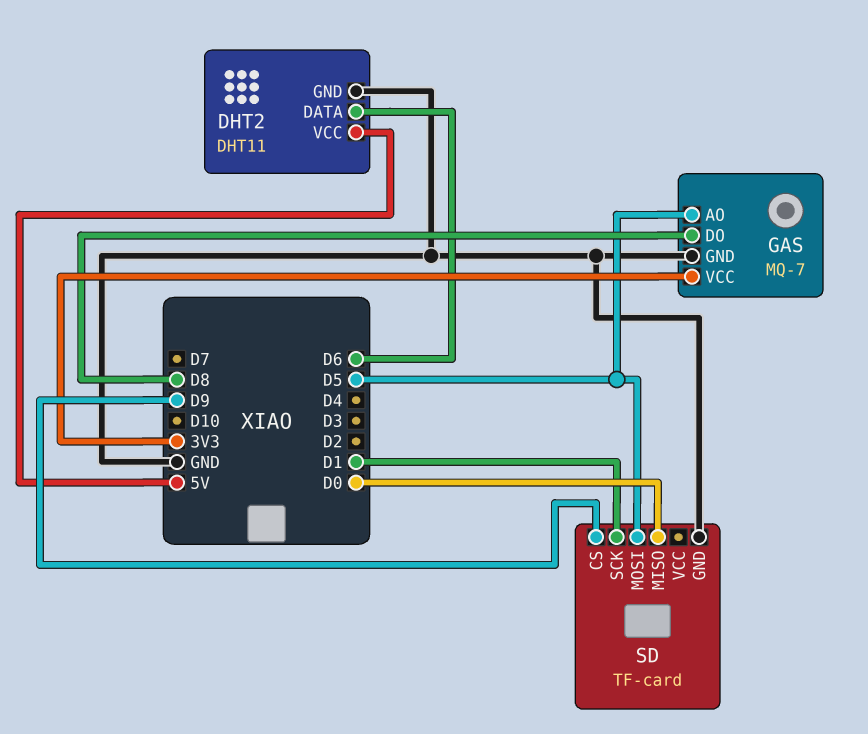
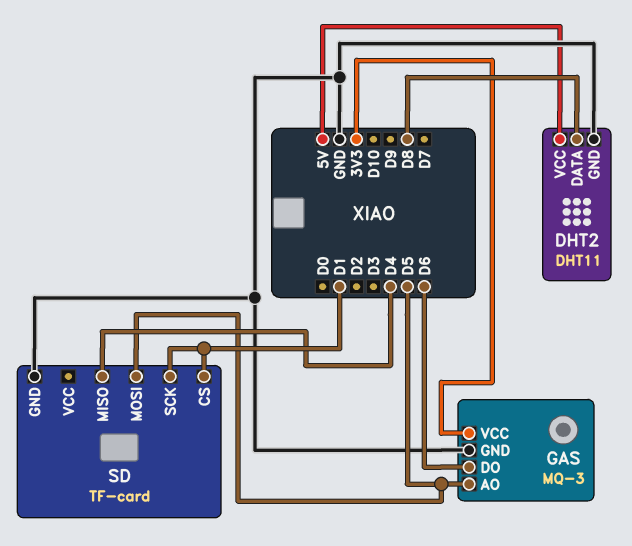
DHT2 pin DATA: D6 -> D8
GAS: MQ-7 -> MQ-3
GAS pin DO: D8 -> D6
SD pin CS: D9 -> D1
SD pin MISO: D0 -> D4

